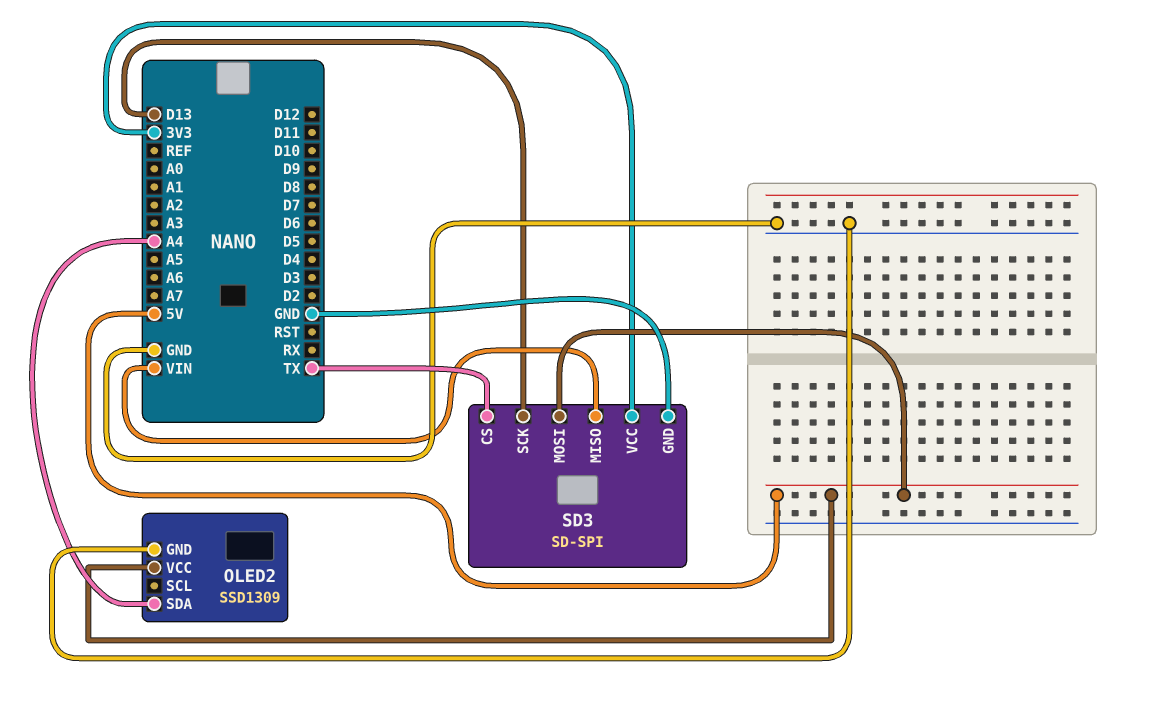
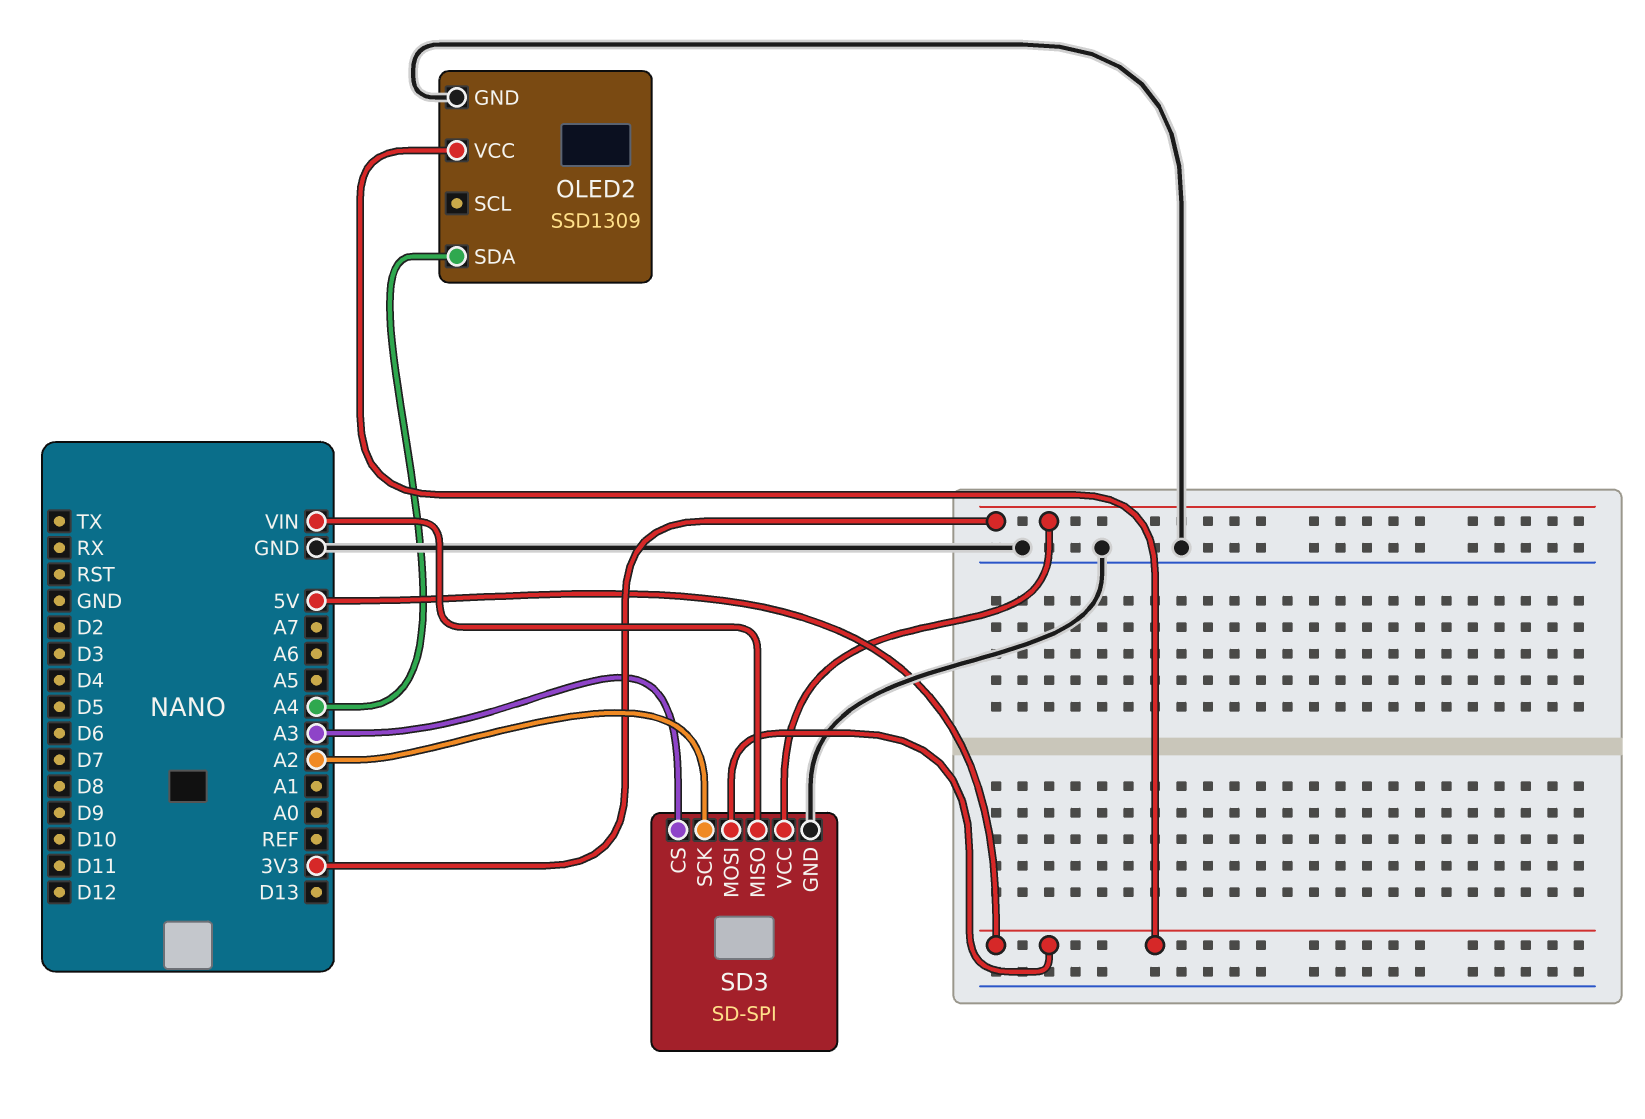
SD3 pin CS: TX -> A3
SD3 pin SCK: D13 -> A2

